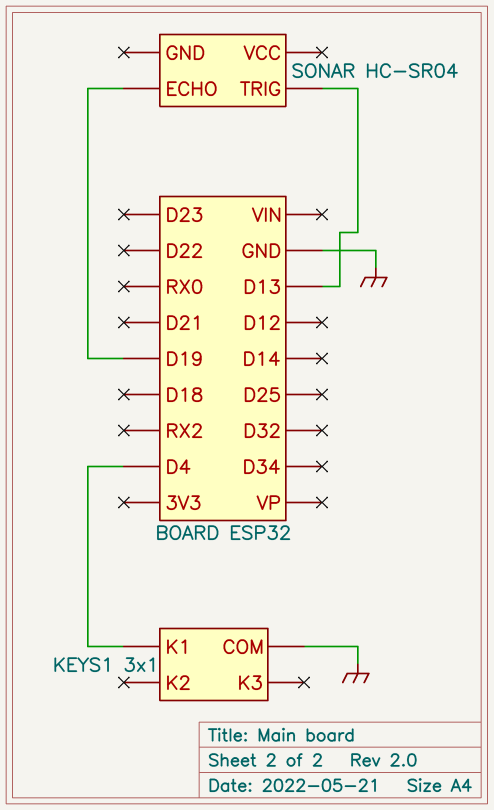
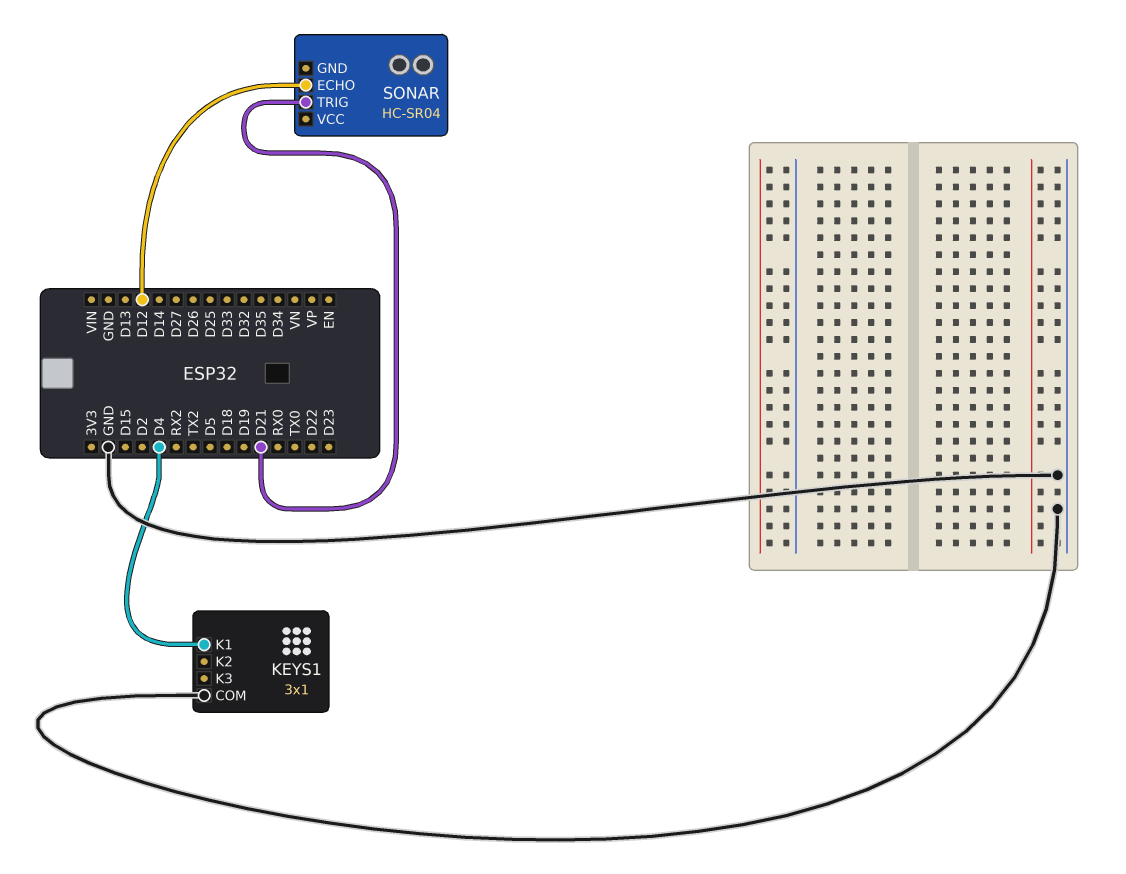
SONAR pin ECHO: D19 -> D12
SONAR pin TRIG: D13 -> D21

